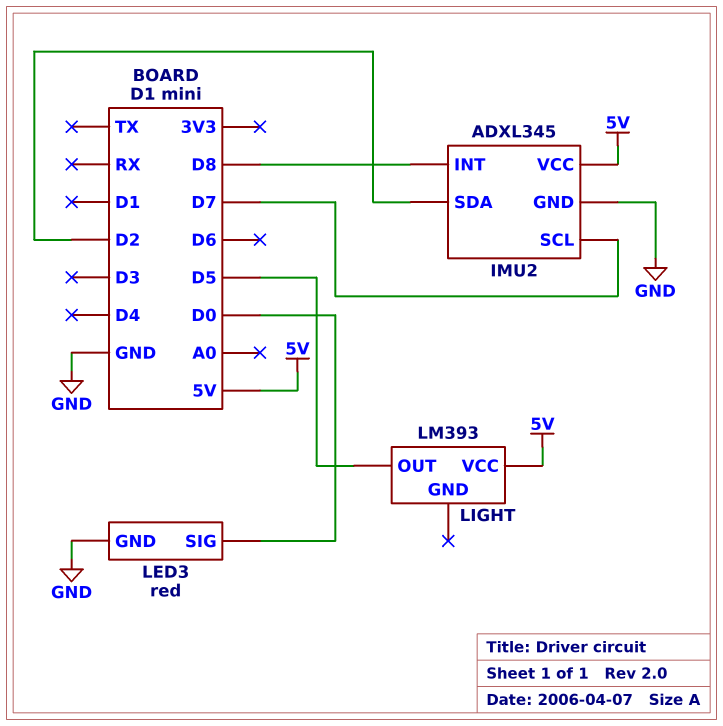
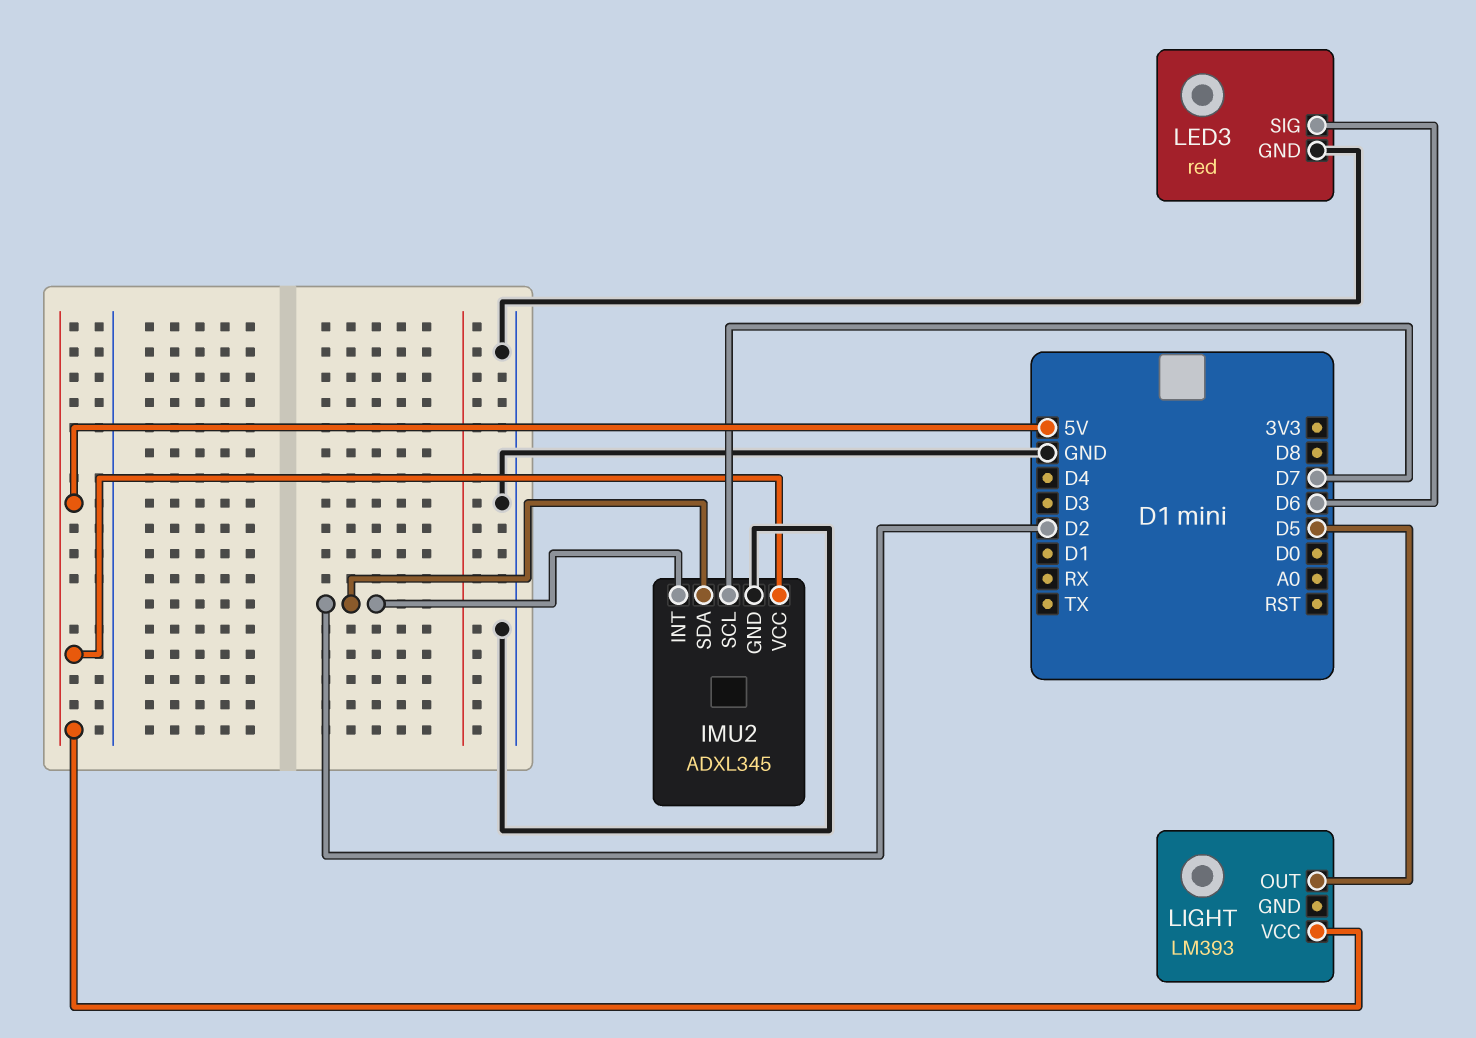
IMU2 pin INT: D8 -> D2
LED3 pin SIG: D0 -> D6

